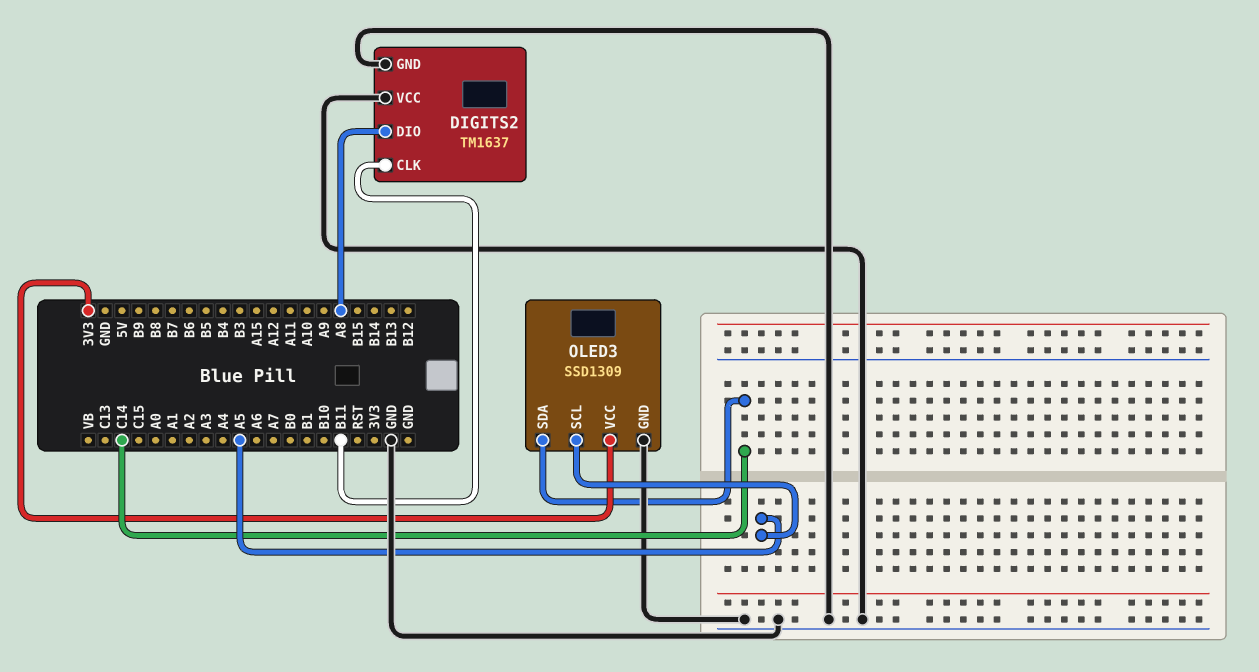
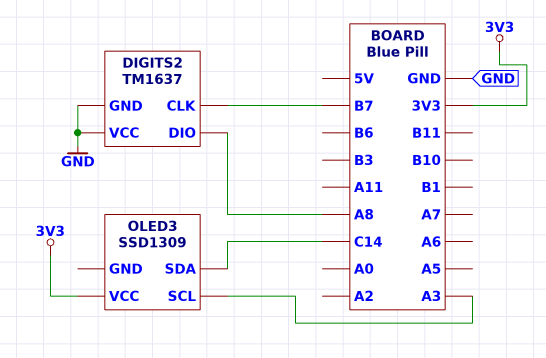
DIGITS2 pin CLK: B11 -> B7
OLED3 pin GND: GND -> none
OLED3 pin SCL: A5 -> A3

